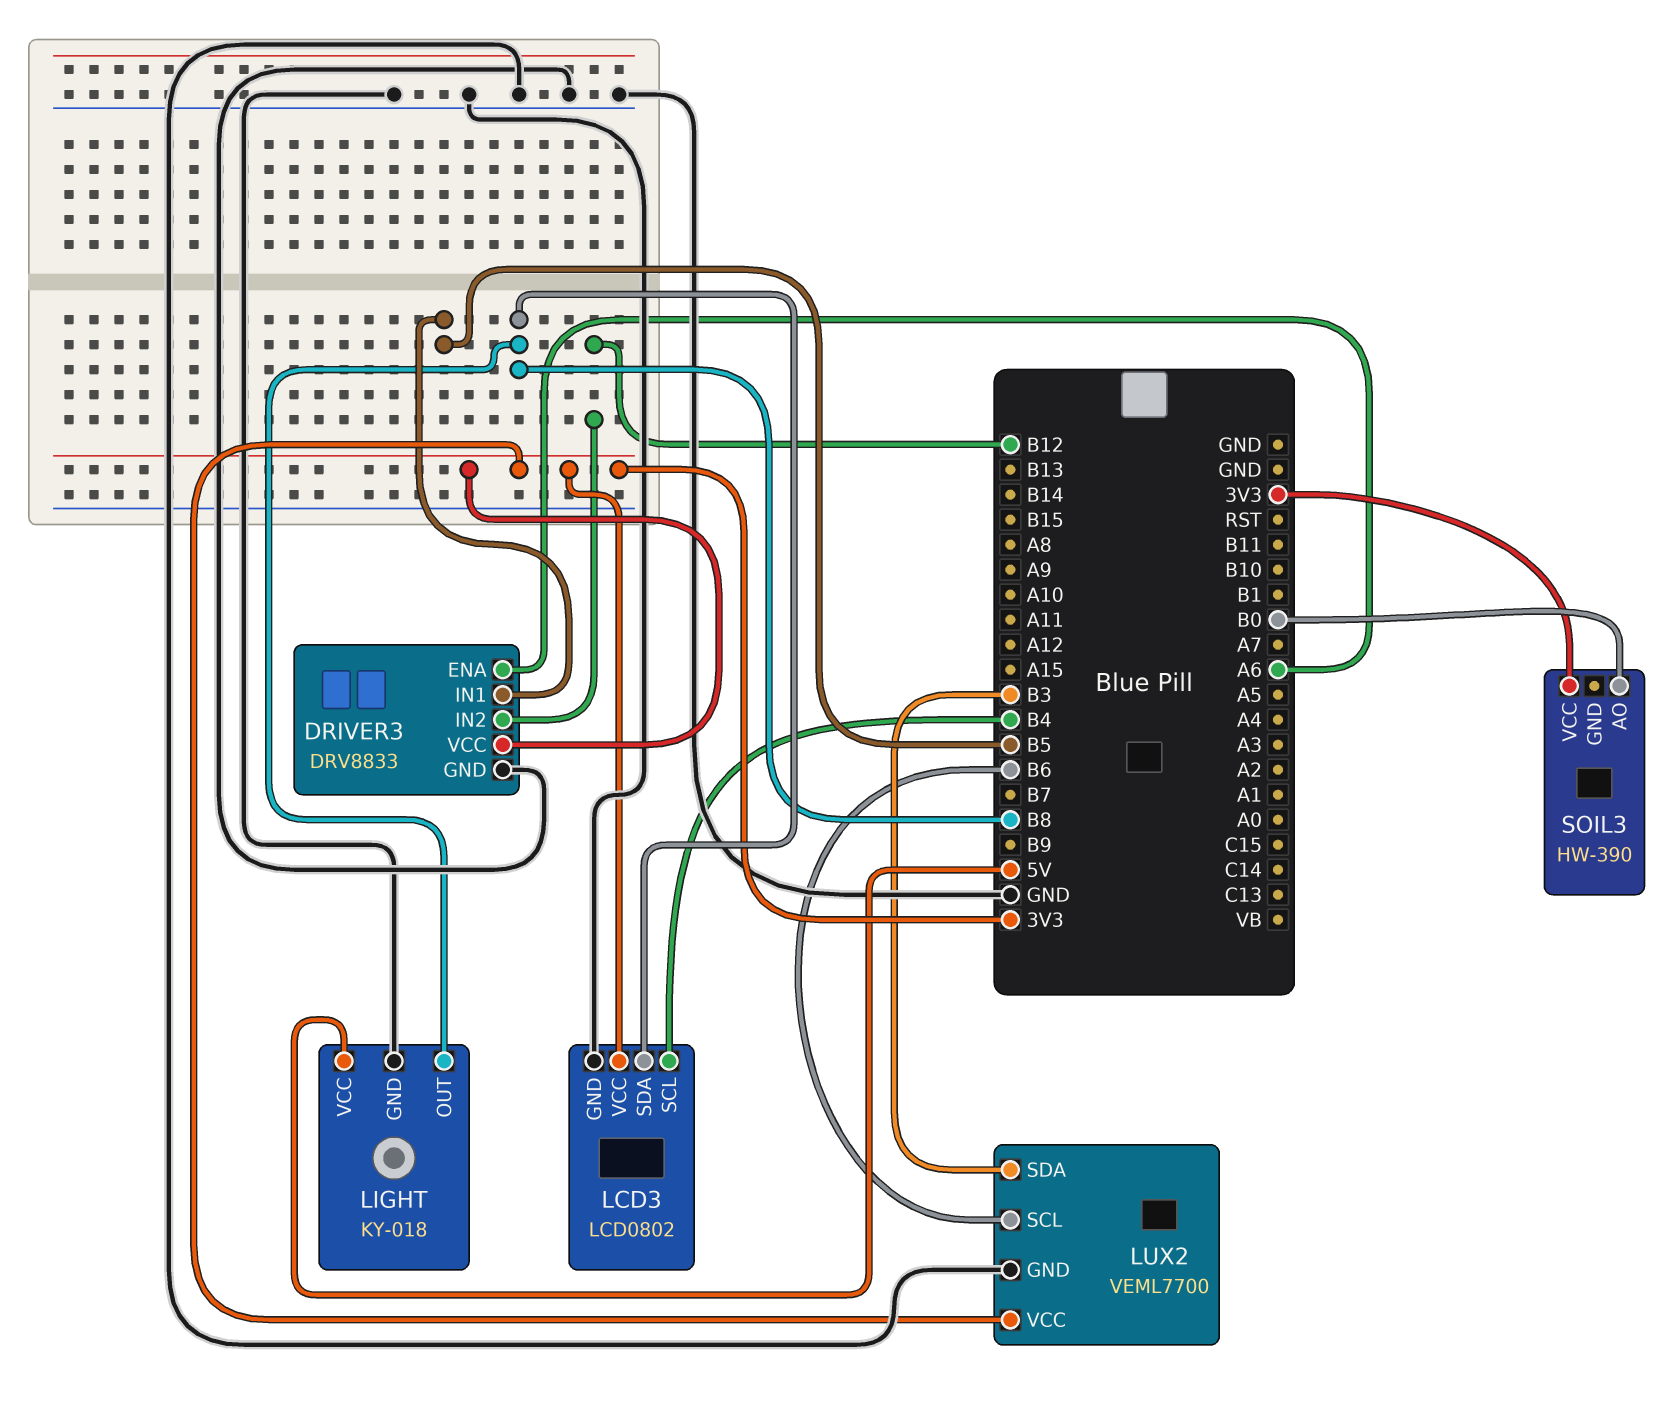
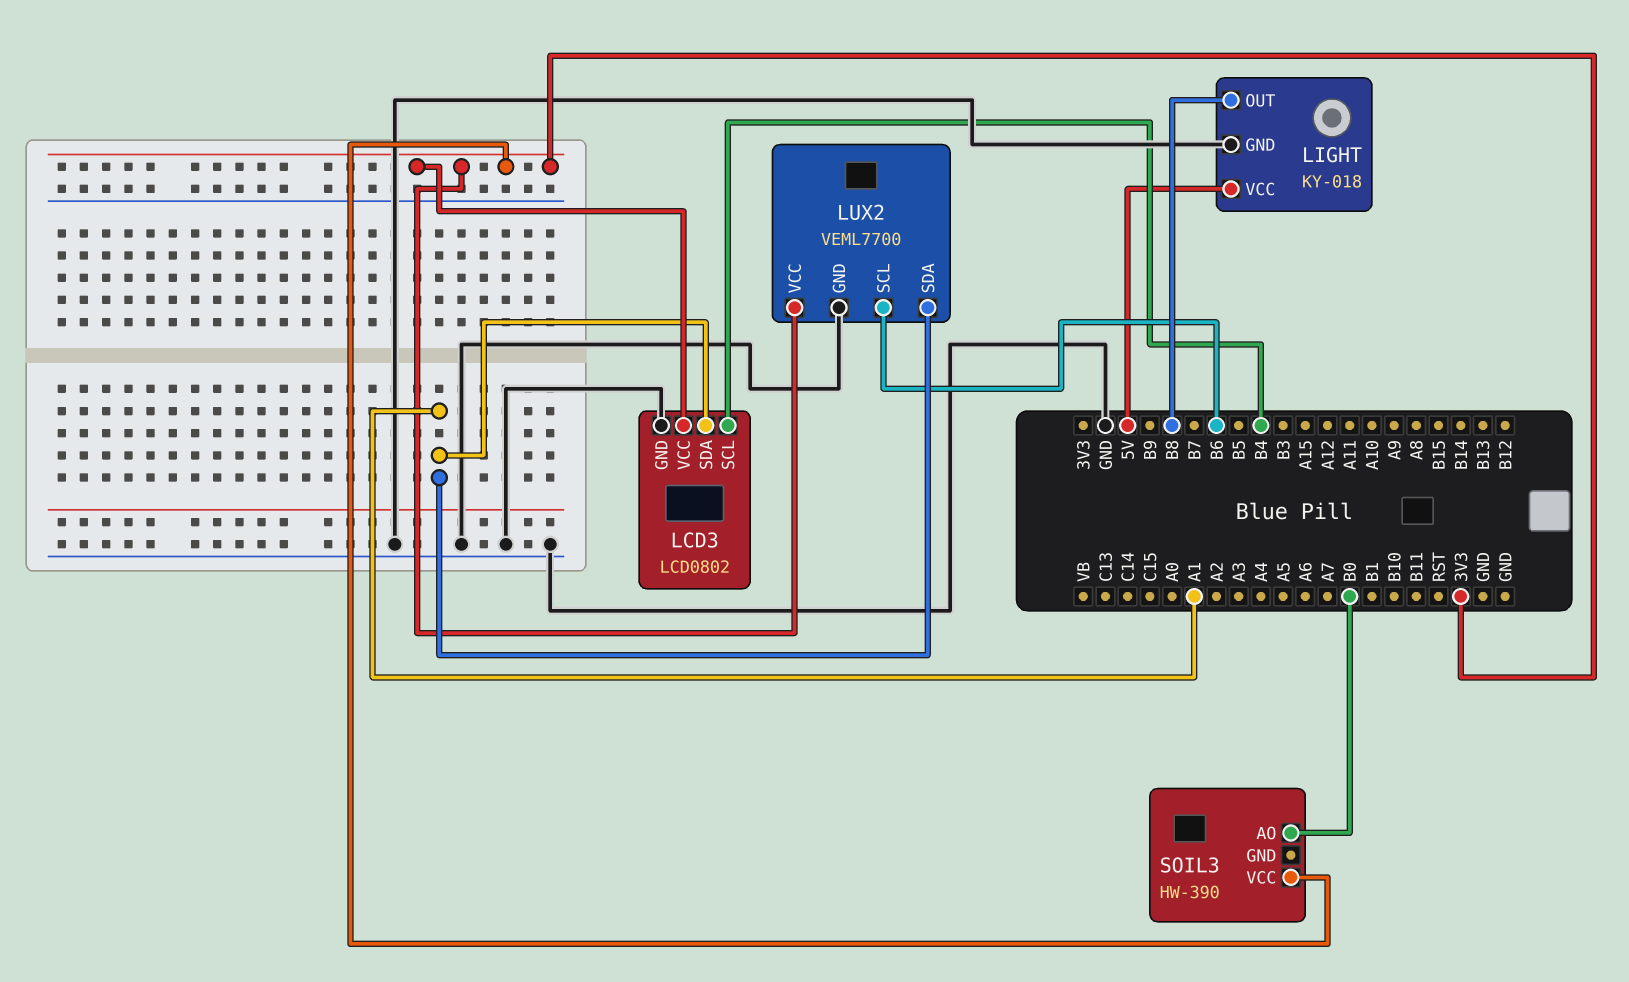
DRIVER3: DRV8833 -> none
DRIVER3 pin ENA: A6 -> none
DRIVER3 pin GND: GND -> none
DRIVER3 pin IN1: B5 -> none
DRIVER3 pin IN2: B12 -> none
DRIVER3 pin VCC: 3V3 -> none
LCD3 pin SDA: B8 -> A1
LUX2 pin SDA: B3 -> A1

